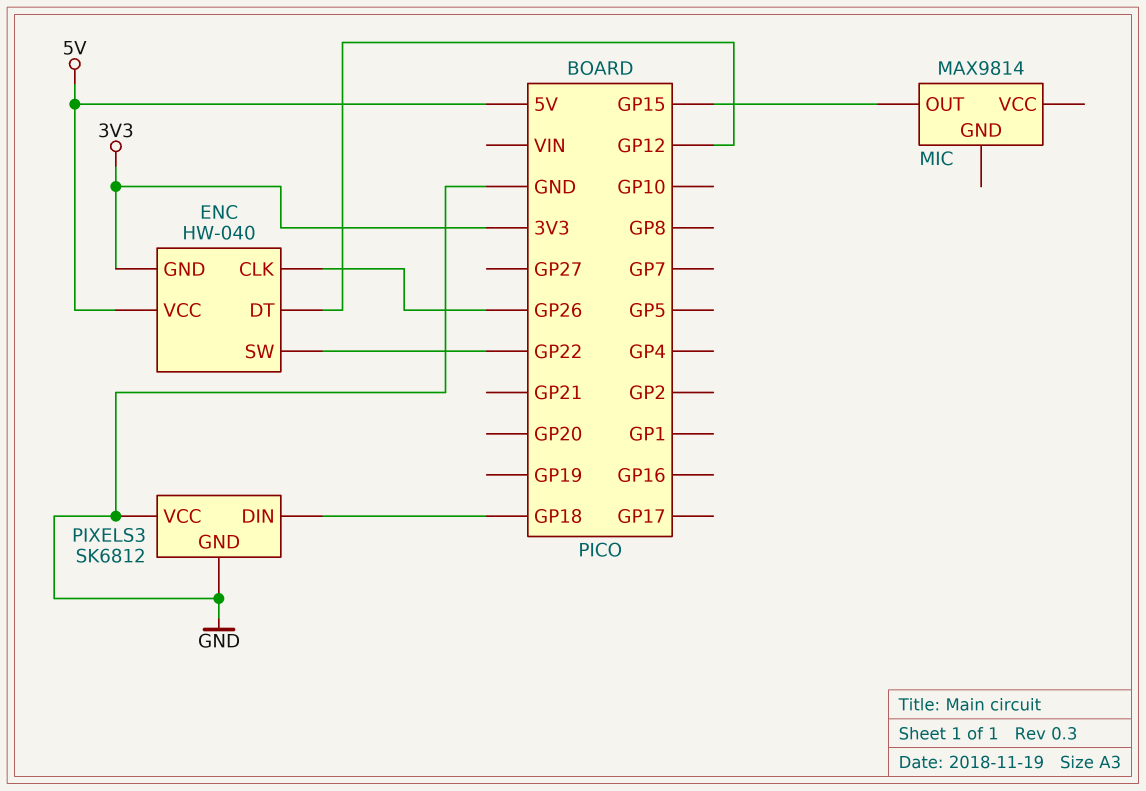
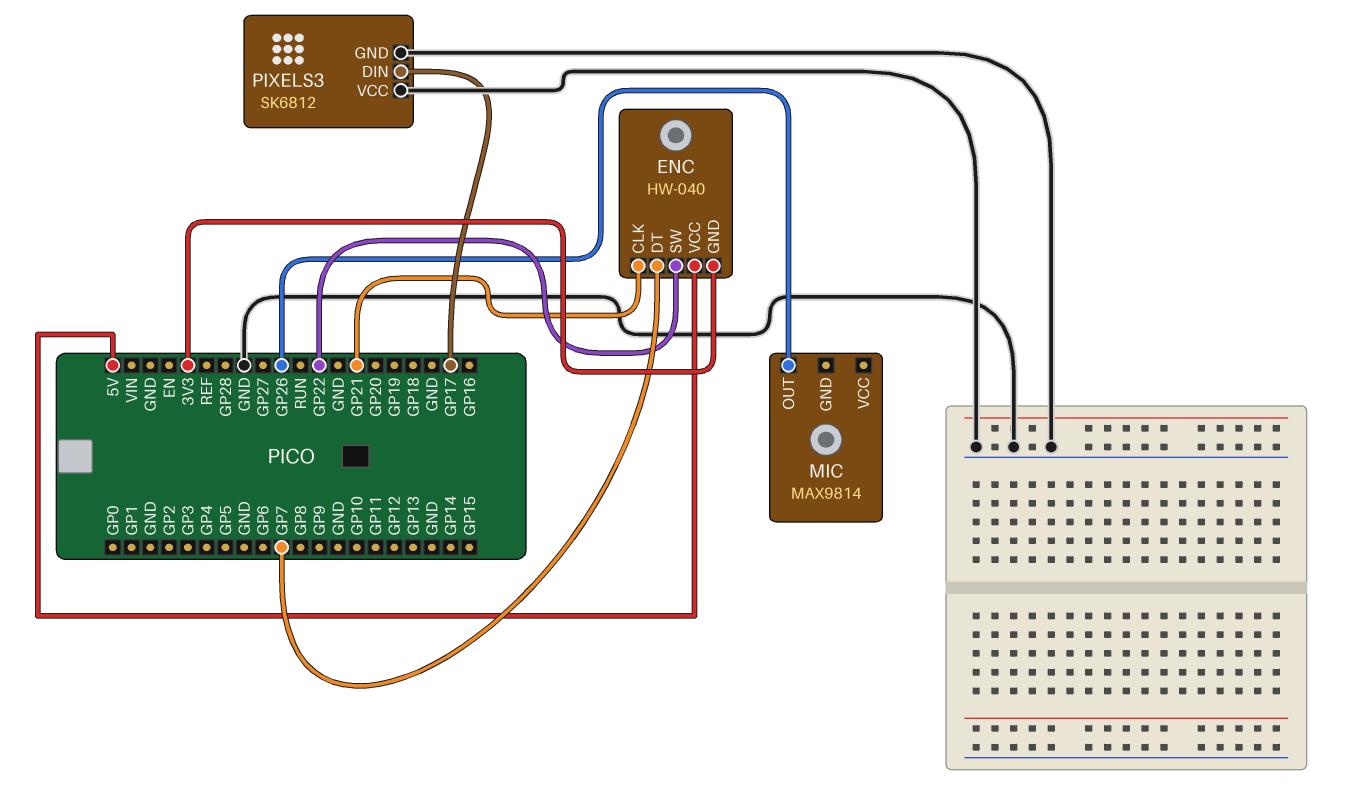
ENC pin CLK: GP26 -> GP21
ENC pin DT: GP12 -> GP7
MIC pin OUT: GP15 -> GP26
PIXELS3 pin DIN: GP18 -> GP17

